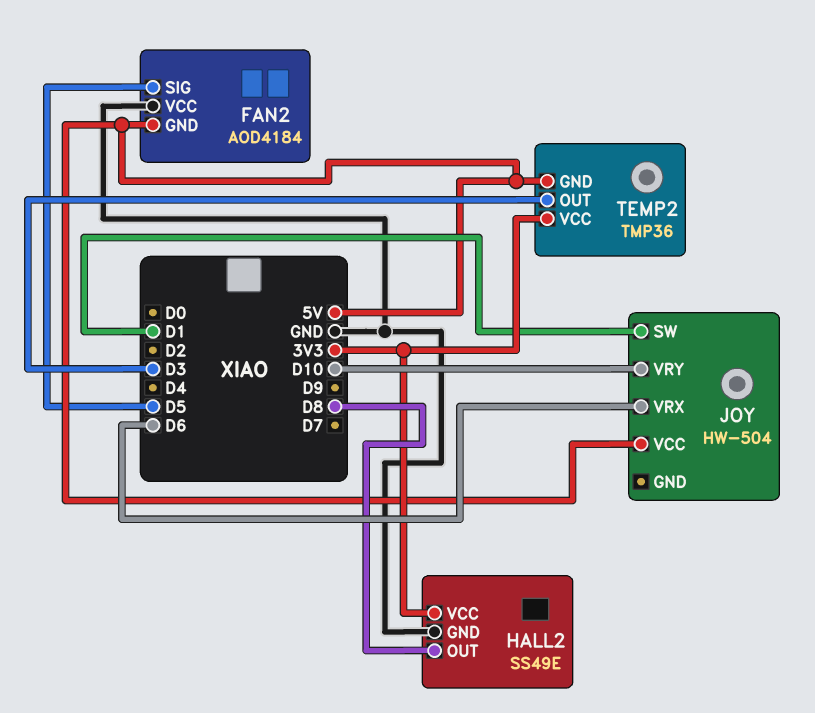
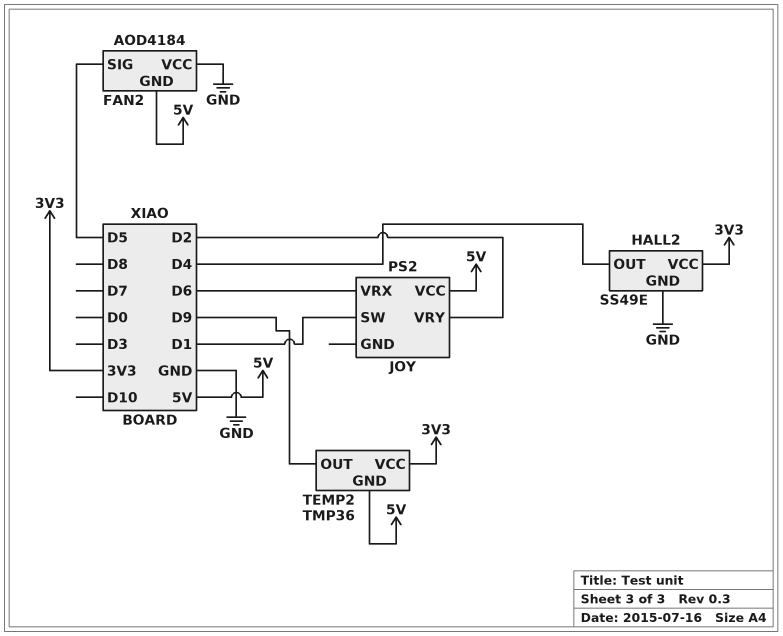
HALL2 pin OUT: D8 -> D4
JOY: HW-504 -> PS2
JOY pin VRY: D10 -> D2
TEMP2 pin OUT: D3 -> D9

